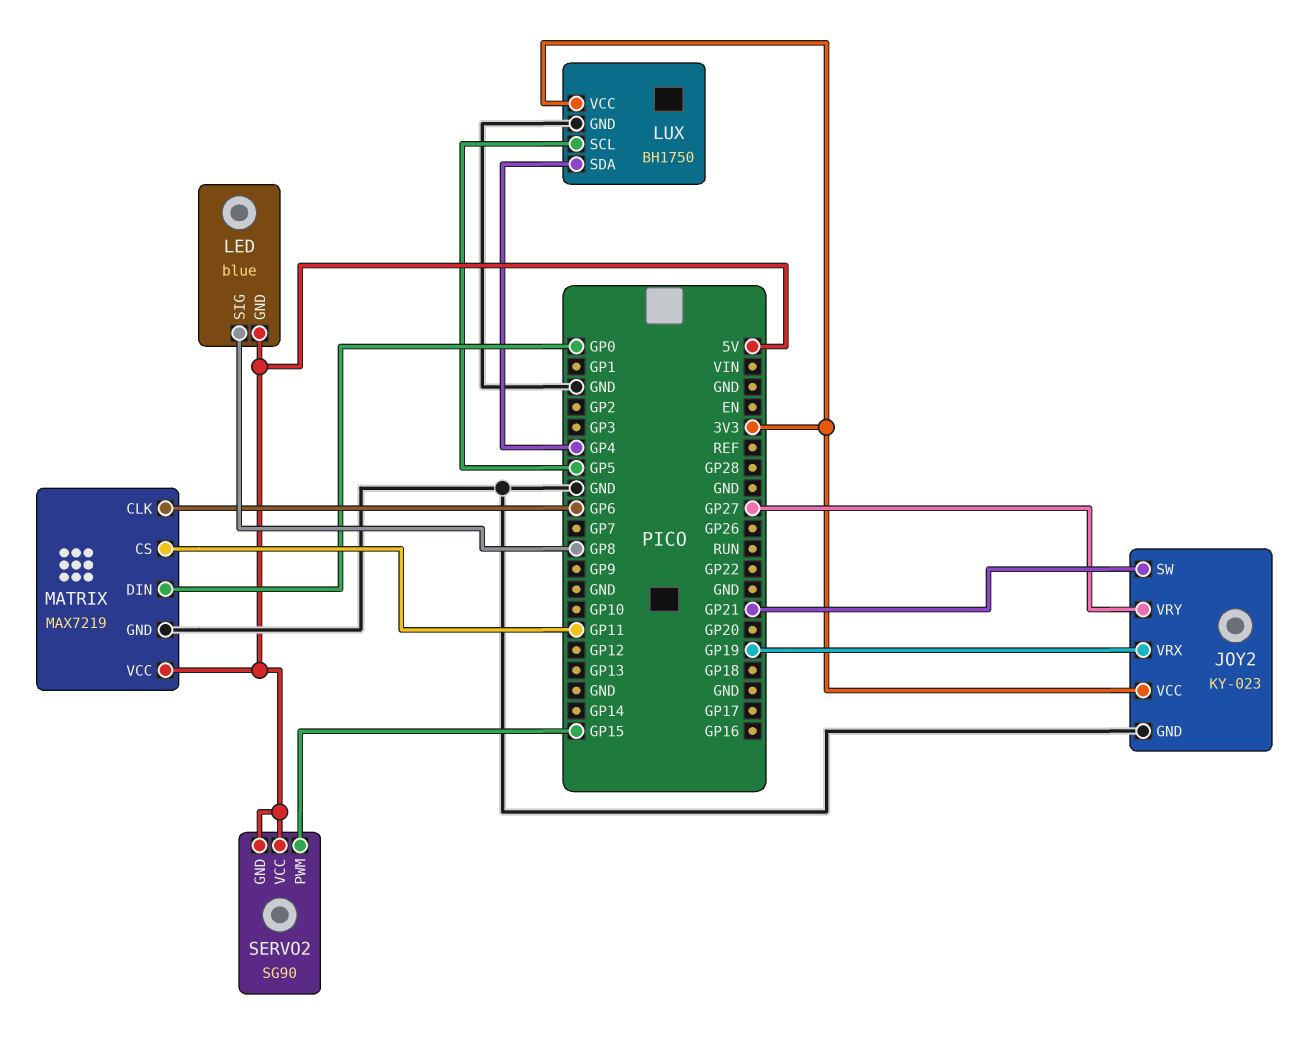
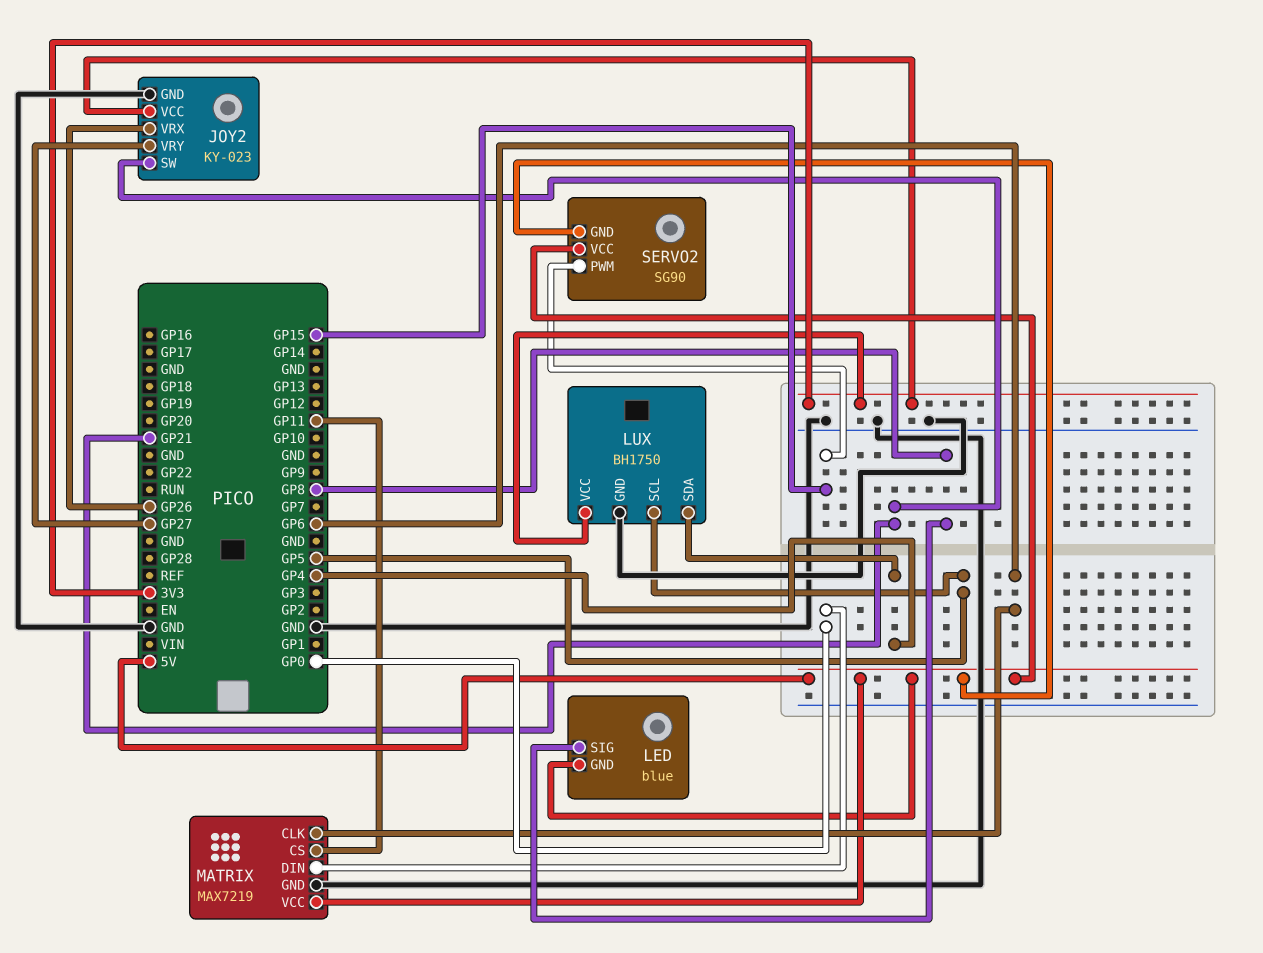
JOY2 pin VRX: GP19 -> GP26

